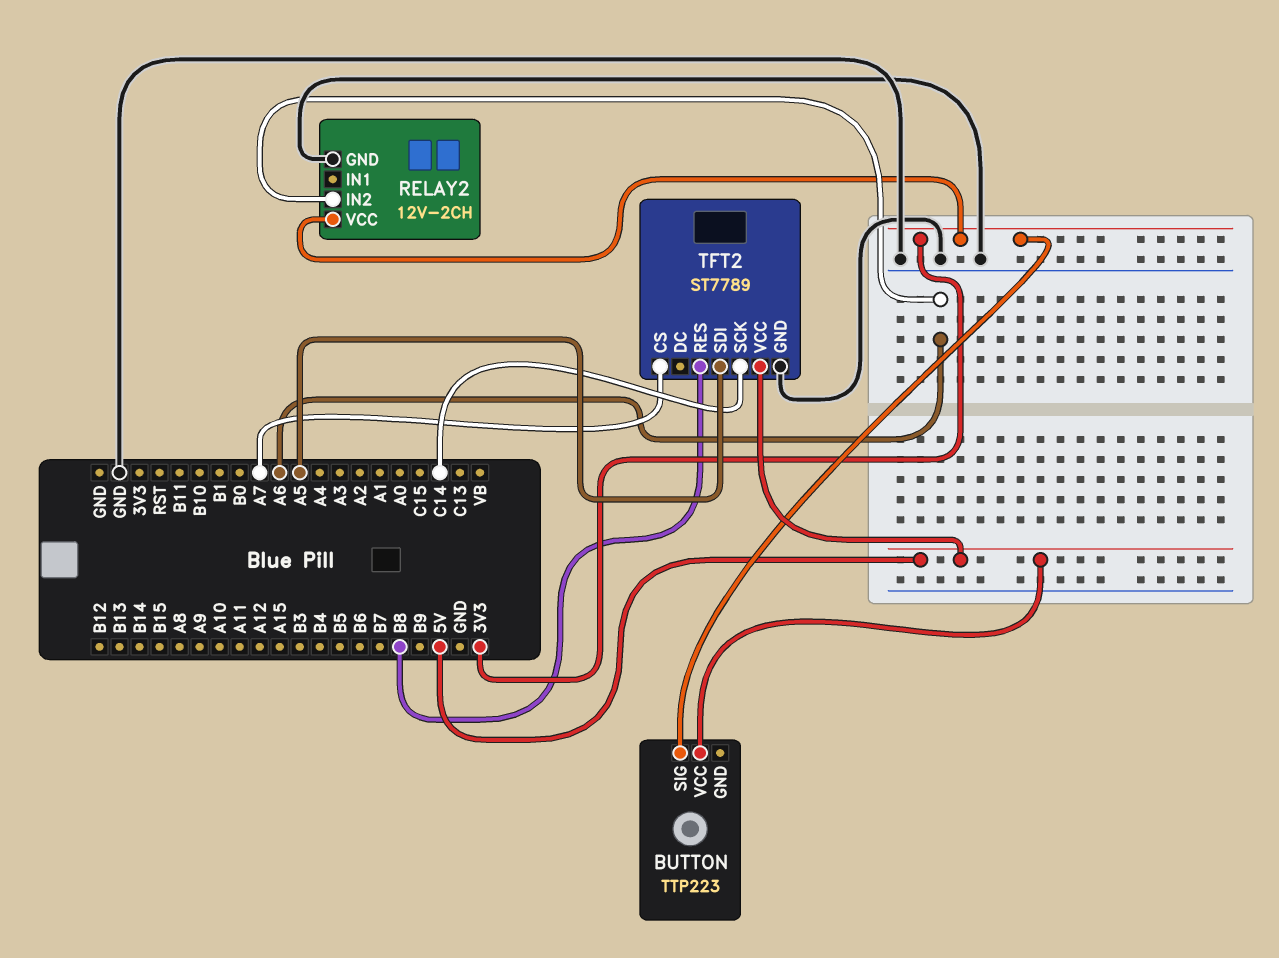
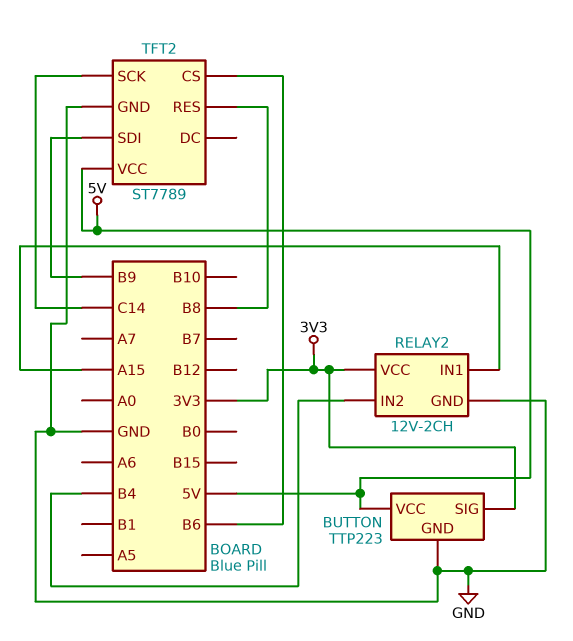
BUTTON pin GND: none -> GND
RELAY2 pin IN1: none -> A15
RELAY2 pin IN2: A6 -> B4
TFT2 pin CS: A7 -> B6
TFT2 pin SDI: A5 -> B9

